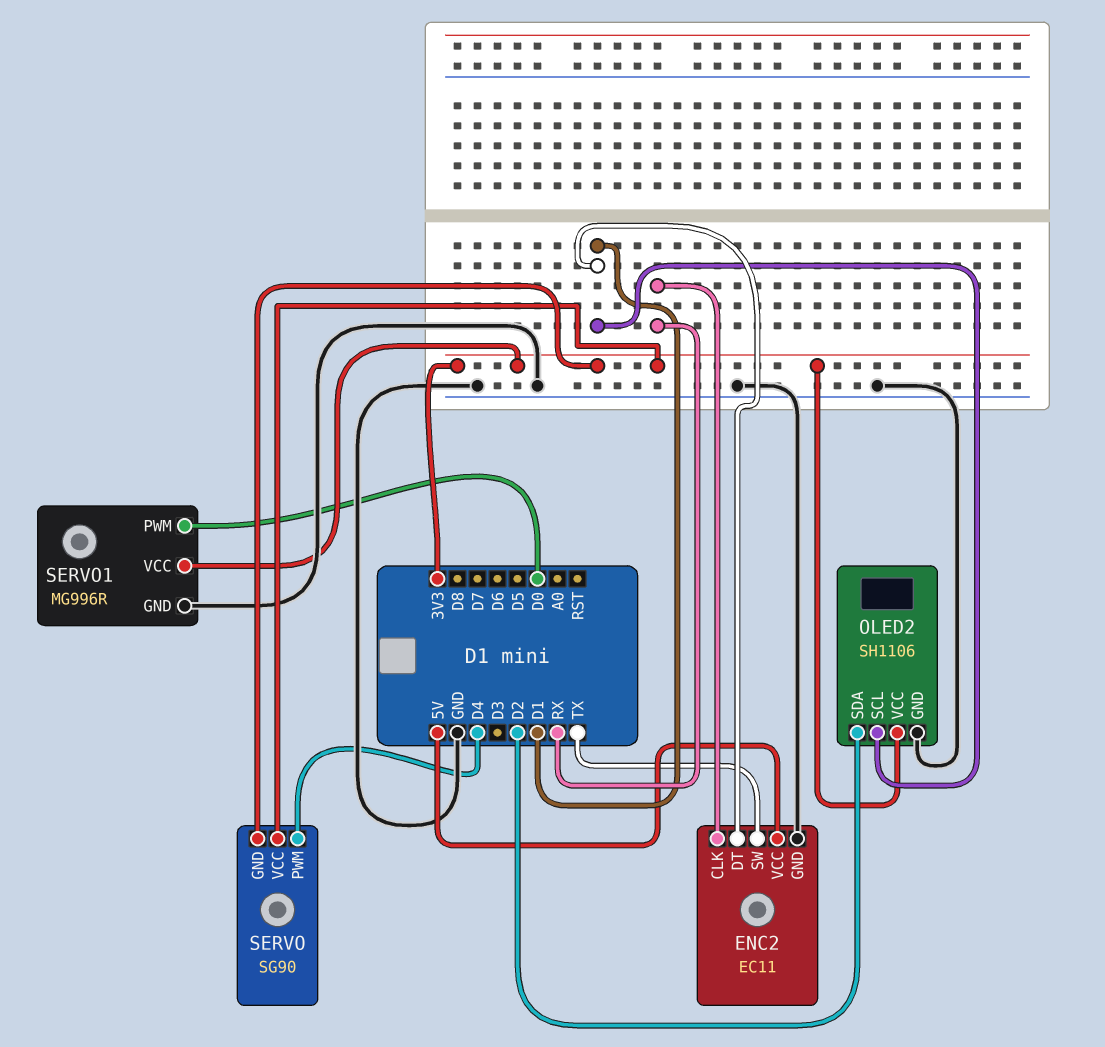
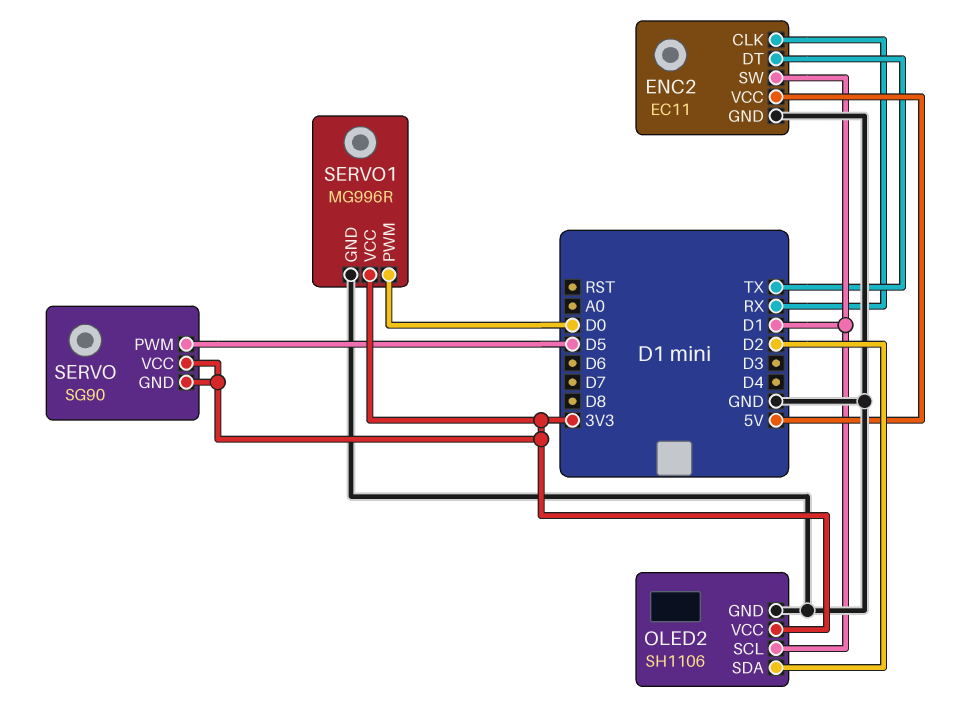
ENC2 pin DT: D1 -> TX
ENC2 pin SW: TX -> D1
SERVO pin PWM: D4 -> D5

